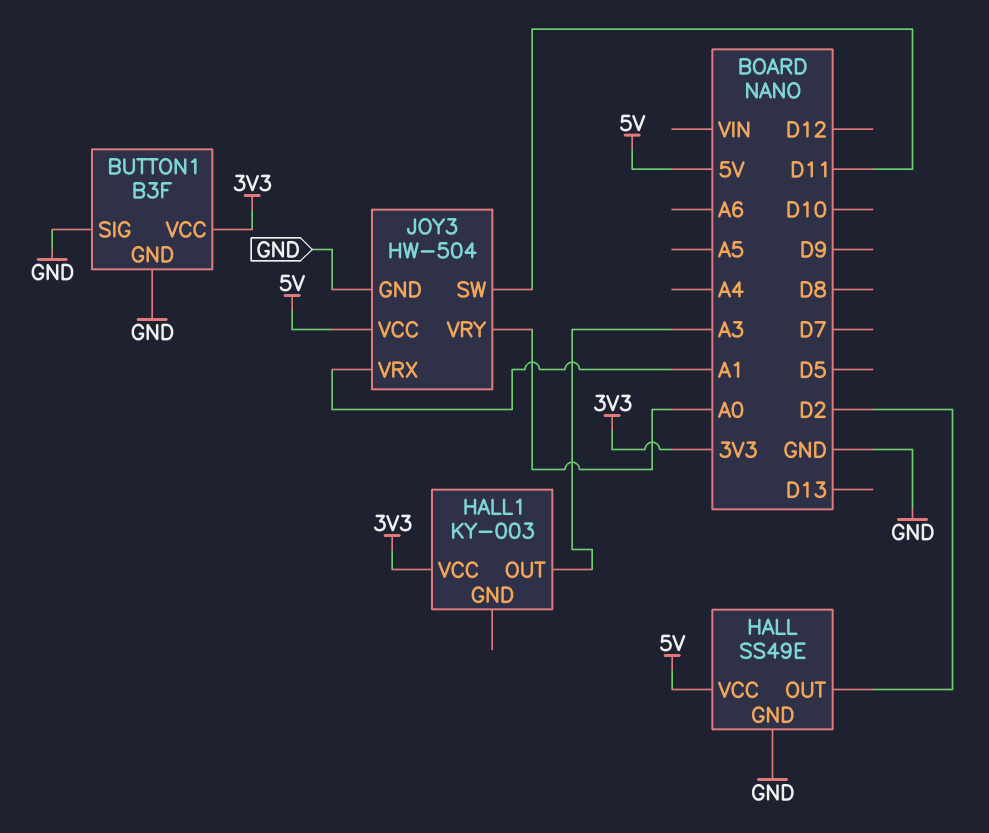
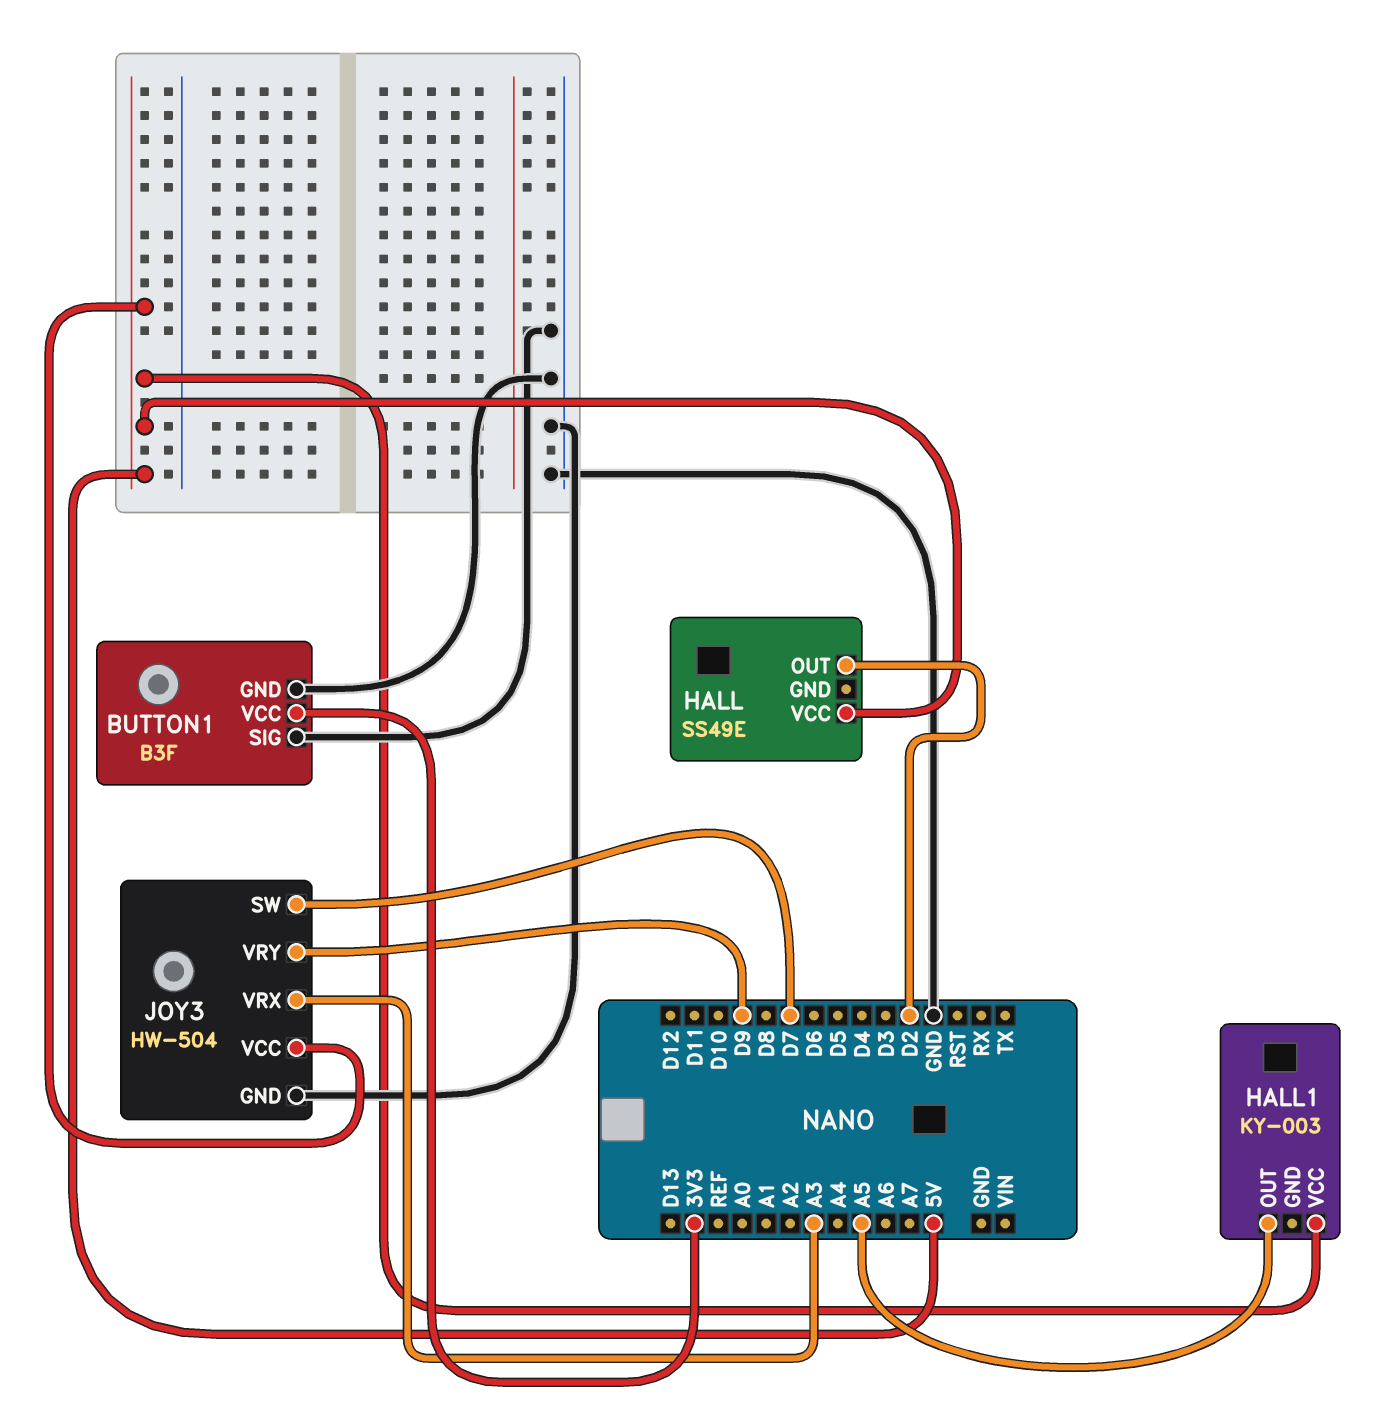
HALL pin GND: GND -> none
HALL1 pin OUT: A3 -> A5
HALL1 pin VCC: 3V3 -> 5V
JOY3 pin SW: D11 -> D7
JOY3 pin VRX: A1 -> A3
JOY3 pin VRY: A0 -> D9

